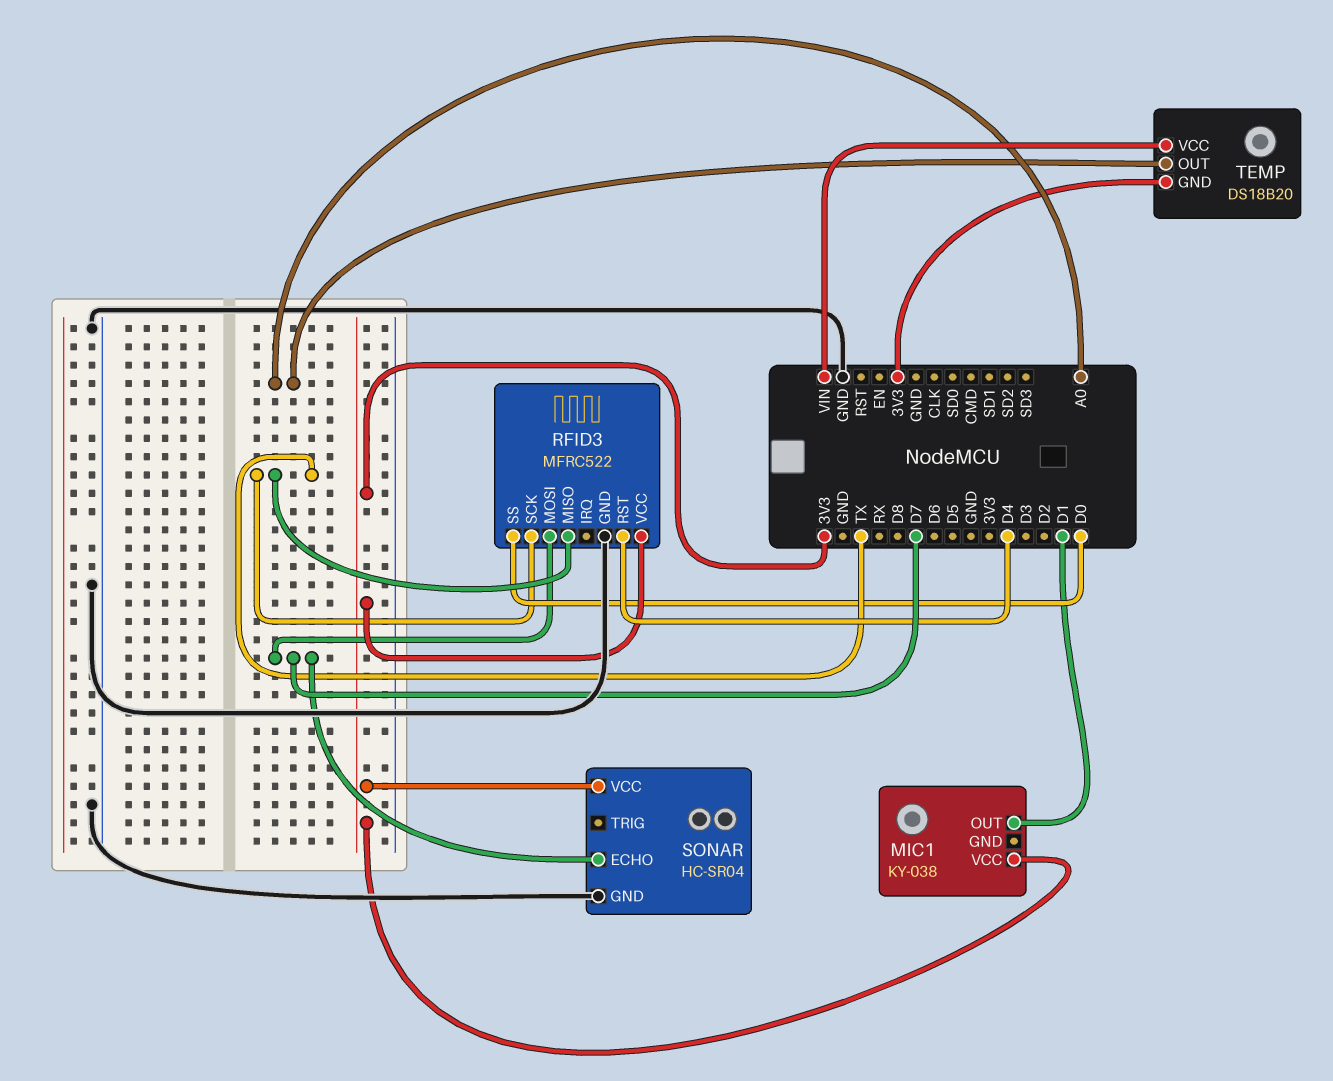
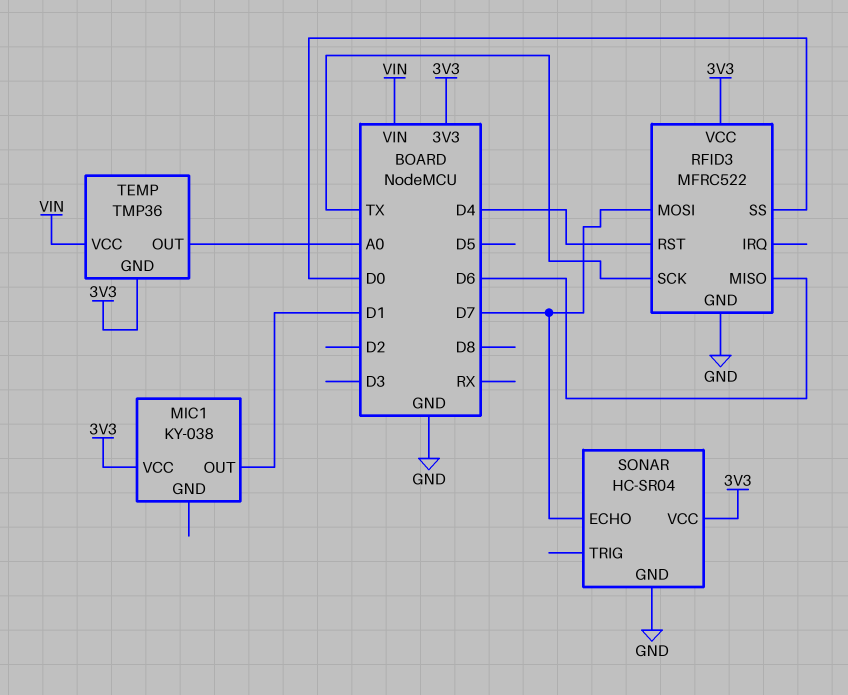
RFID3 pin MISO: TX -> D6
TEMP: DS18B20 -> TMP36

